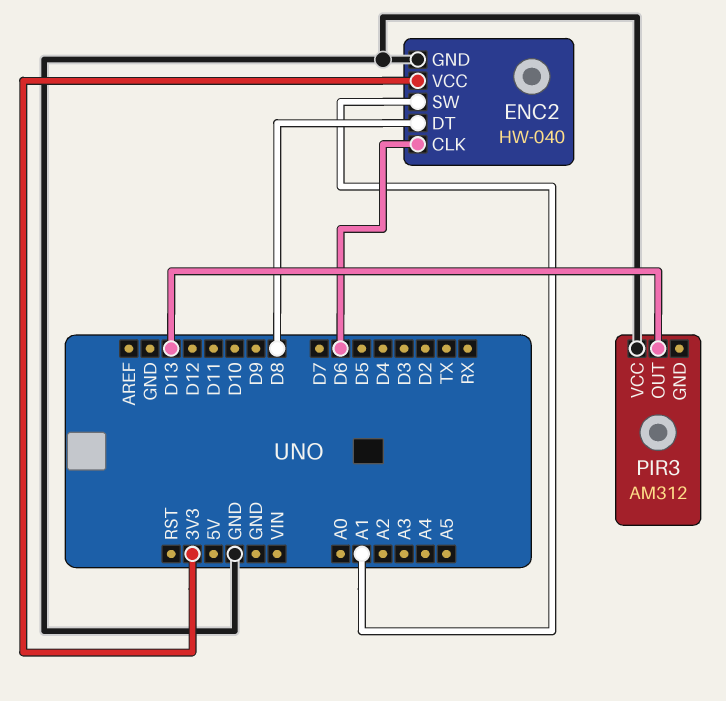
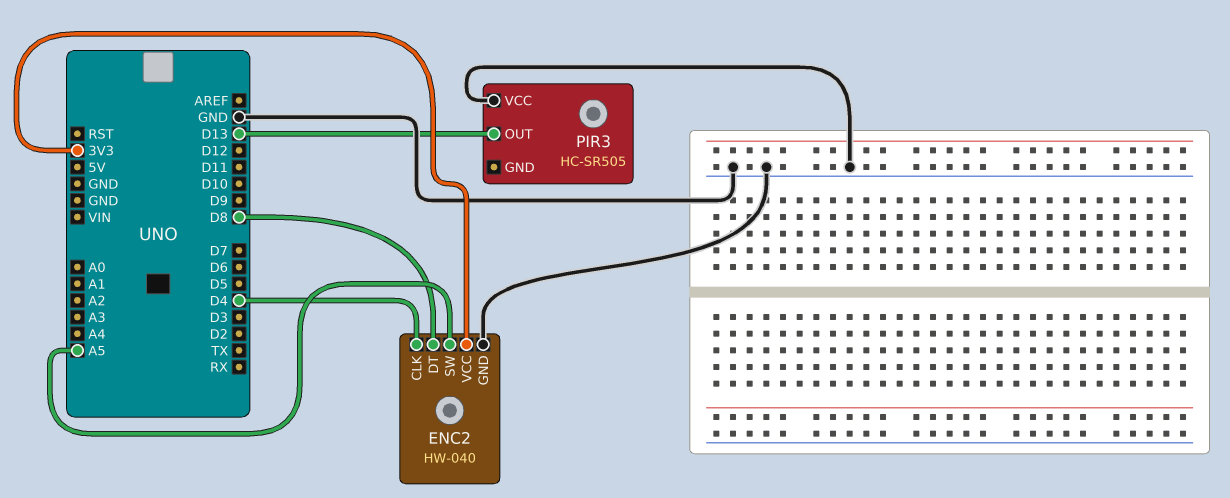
ENC2 pin CLK: D6 -> D4
ENC2 pin SW: A1 -> A5
PIR3: AM312 -> HC-SR505

